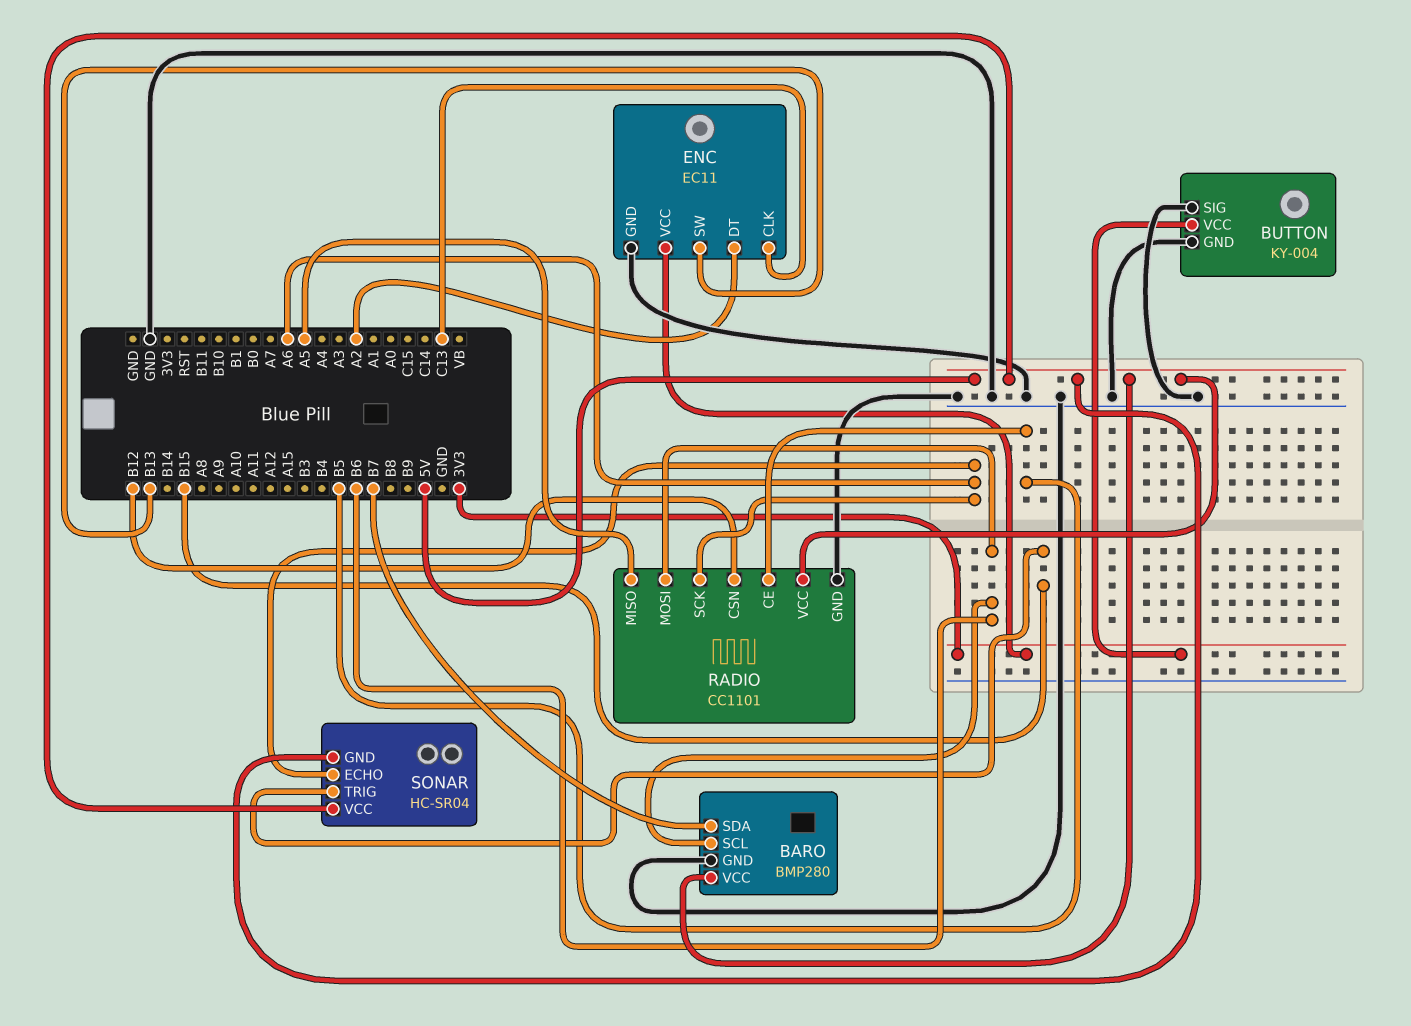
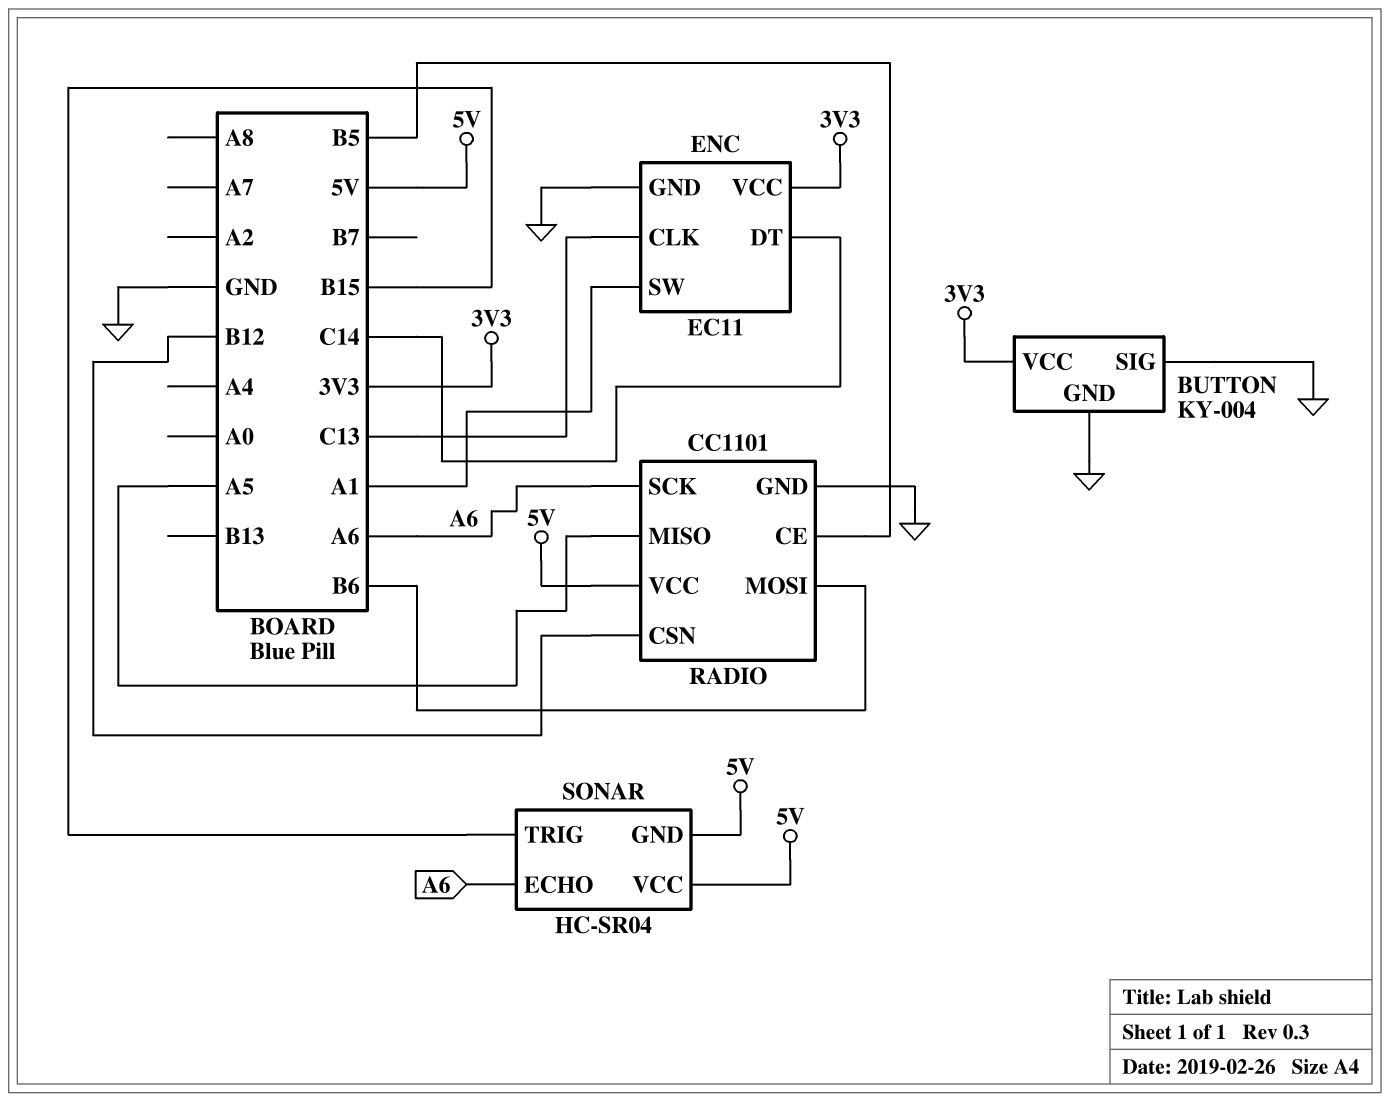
BARO: BMP280 -> none
BARO pin GND: GND -> none
BARO pin SCL: B6 -> none
BARO pin SDA: B7 -> none
BARO pin VCC: 5V -> none
ENC pin DT: A2 -> C14
ENC pin SW: B13 -> A1

